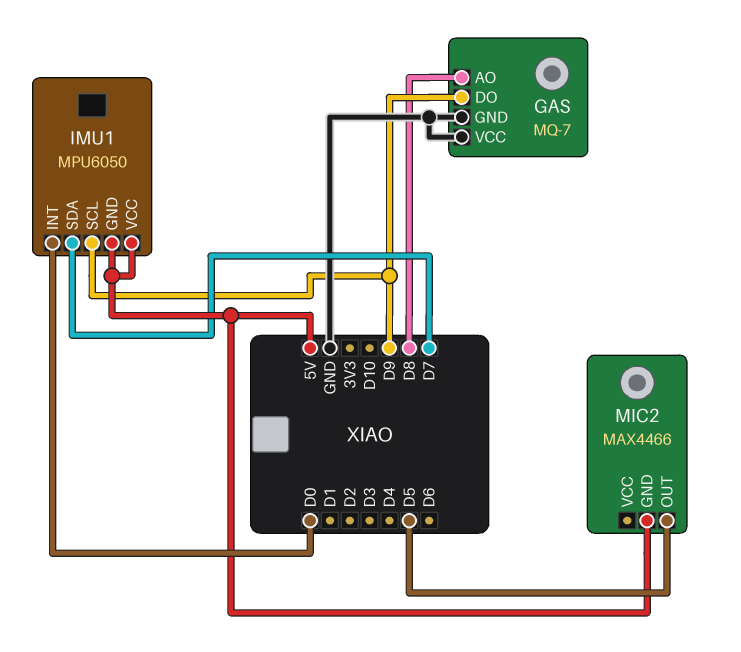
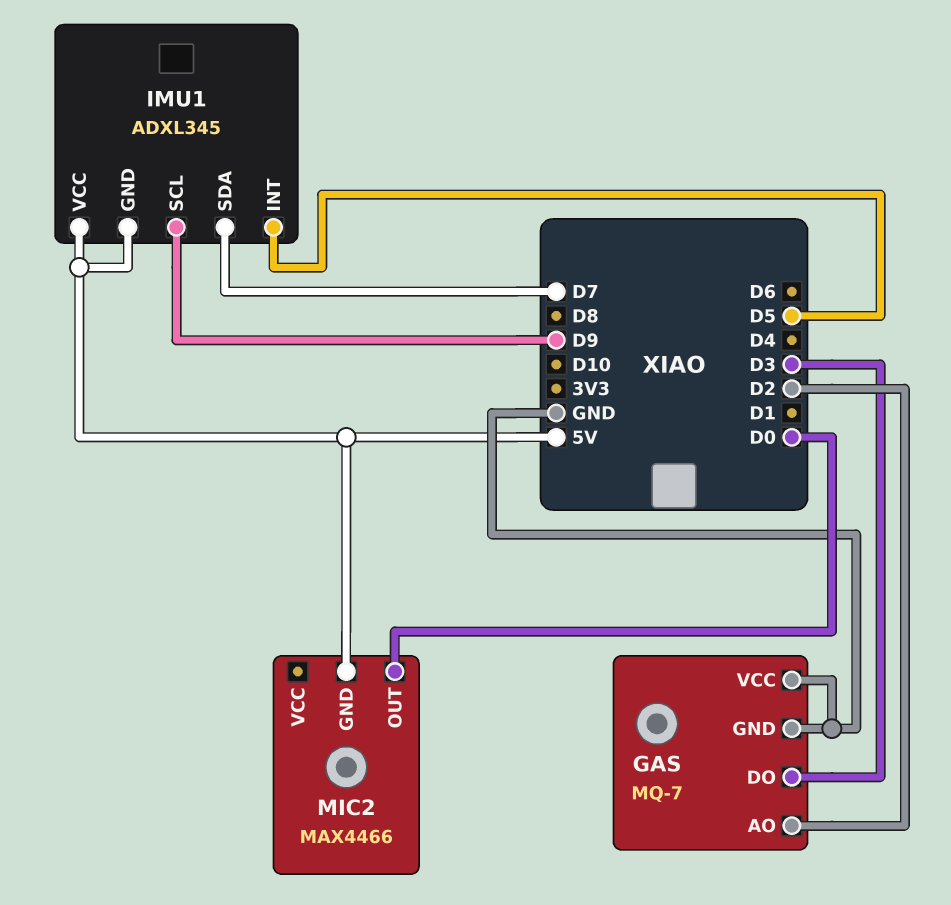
GAS pin AO: D8 -> D2
GAS pin DO: D9 -> D3
IMU1: MPU6050 -> ADXL345
IMU1 pin INT: D0 -> D5
MIC2 pin OUT: D5 -> D0

